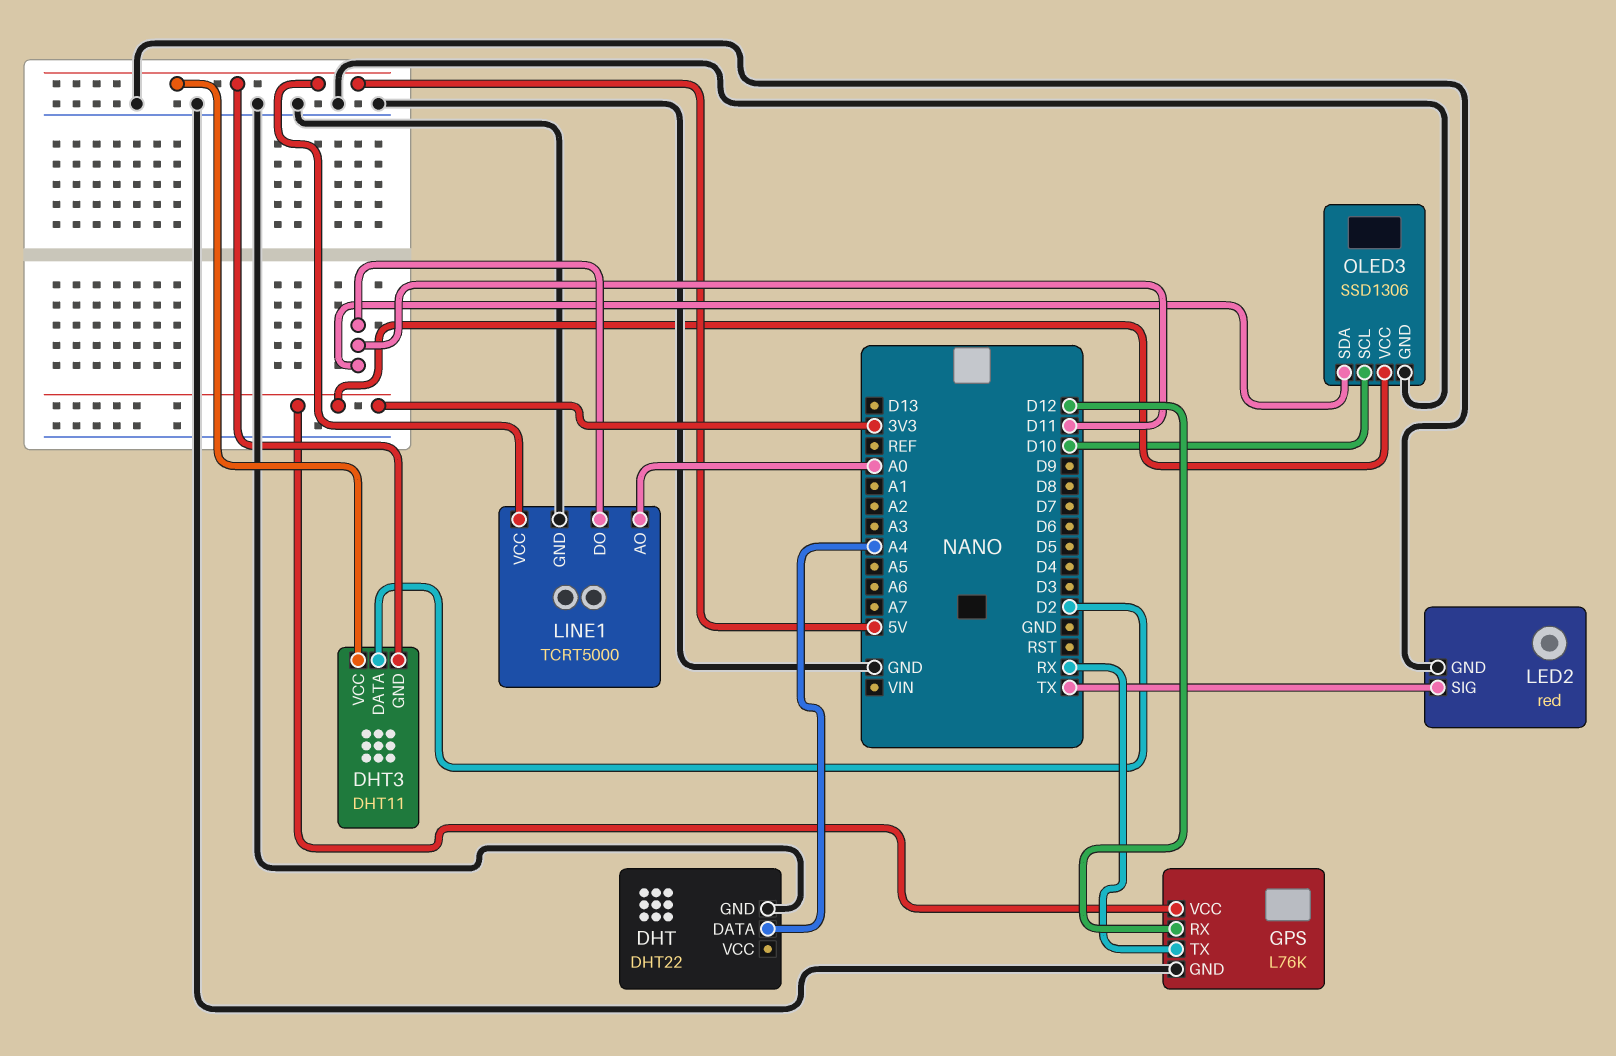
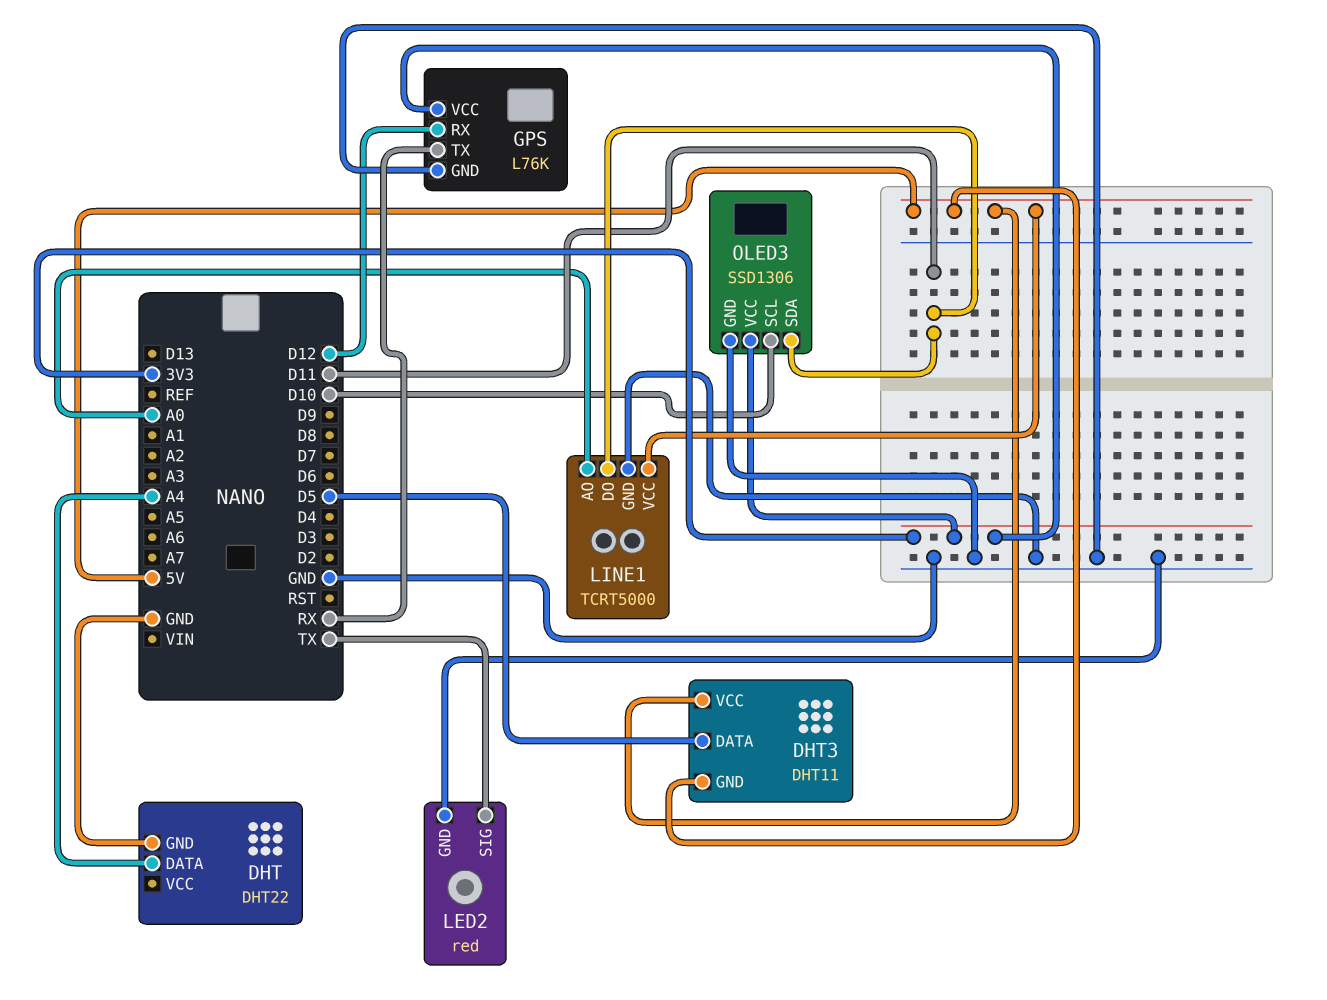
DHT3 pin DATA: D2 -> D5

